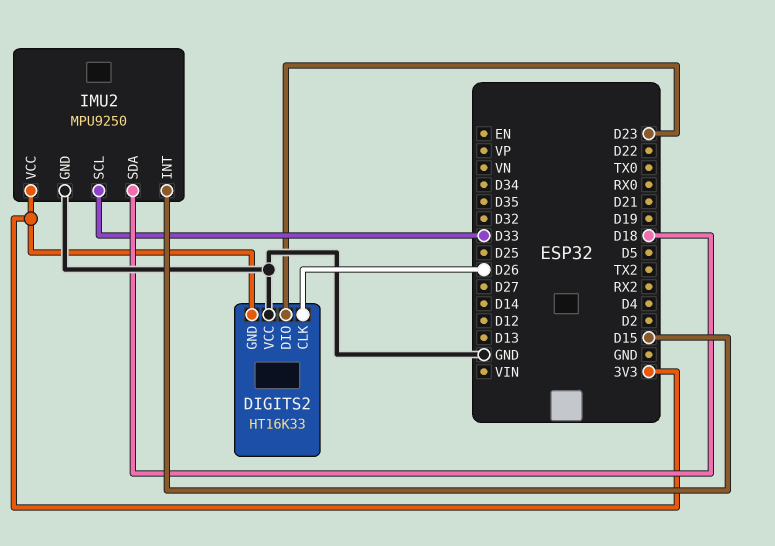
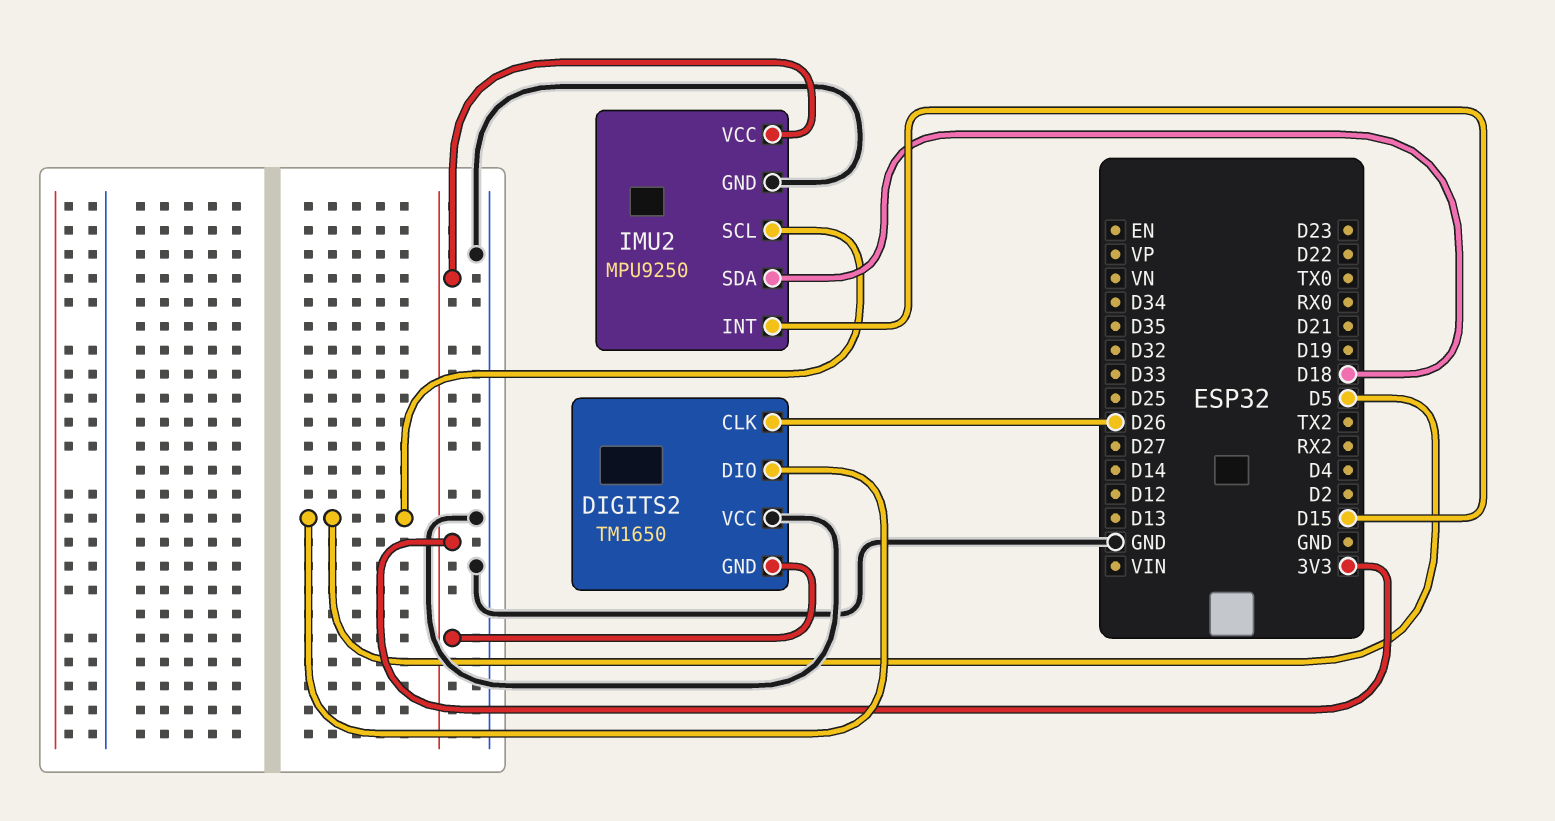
DIGITS2: HT16K33 -> TM1650
DIGITS2 pin DIO: D23 -> D5
IMU2 pin SCL: D33 -> D5

